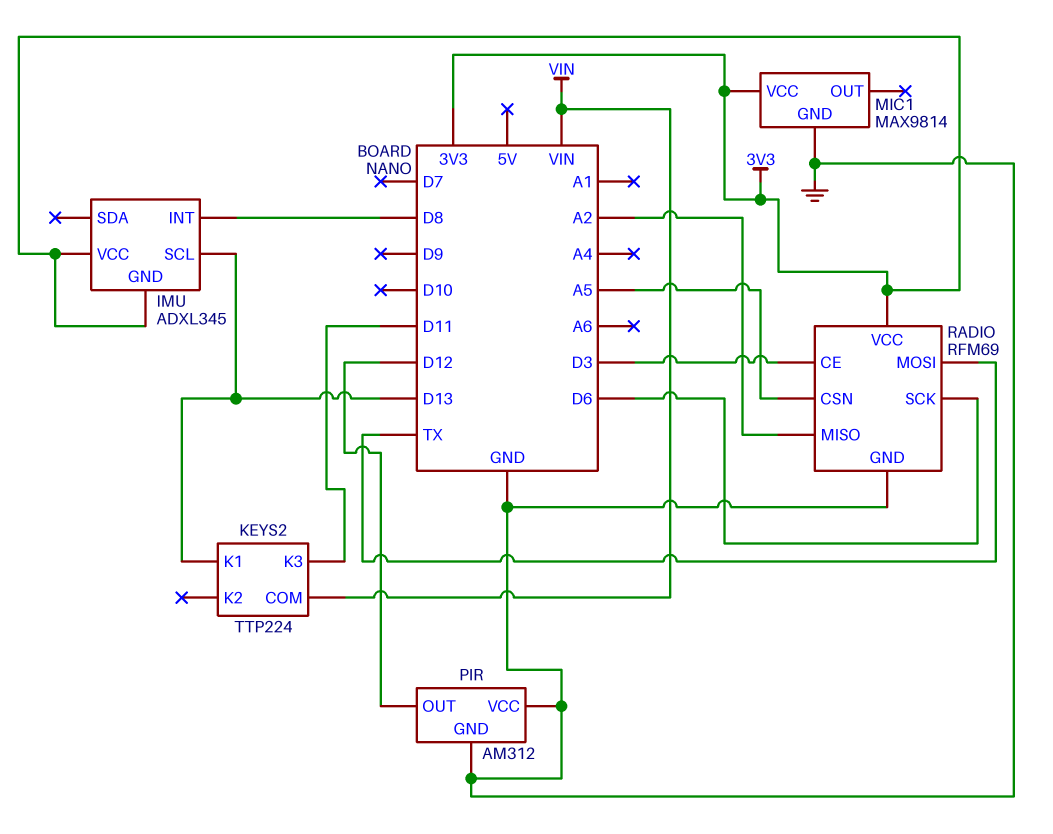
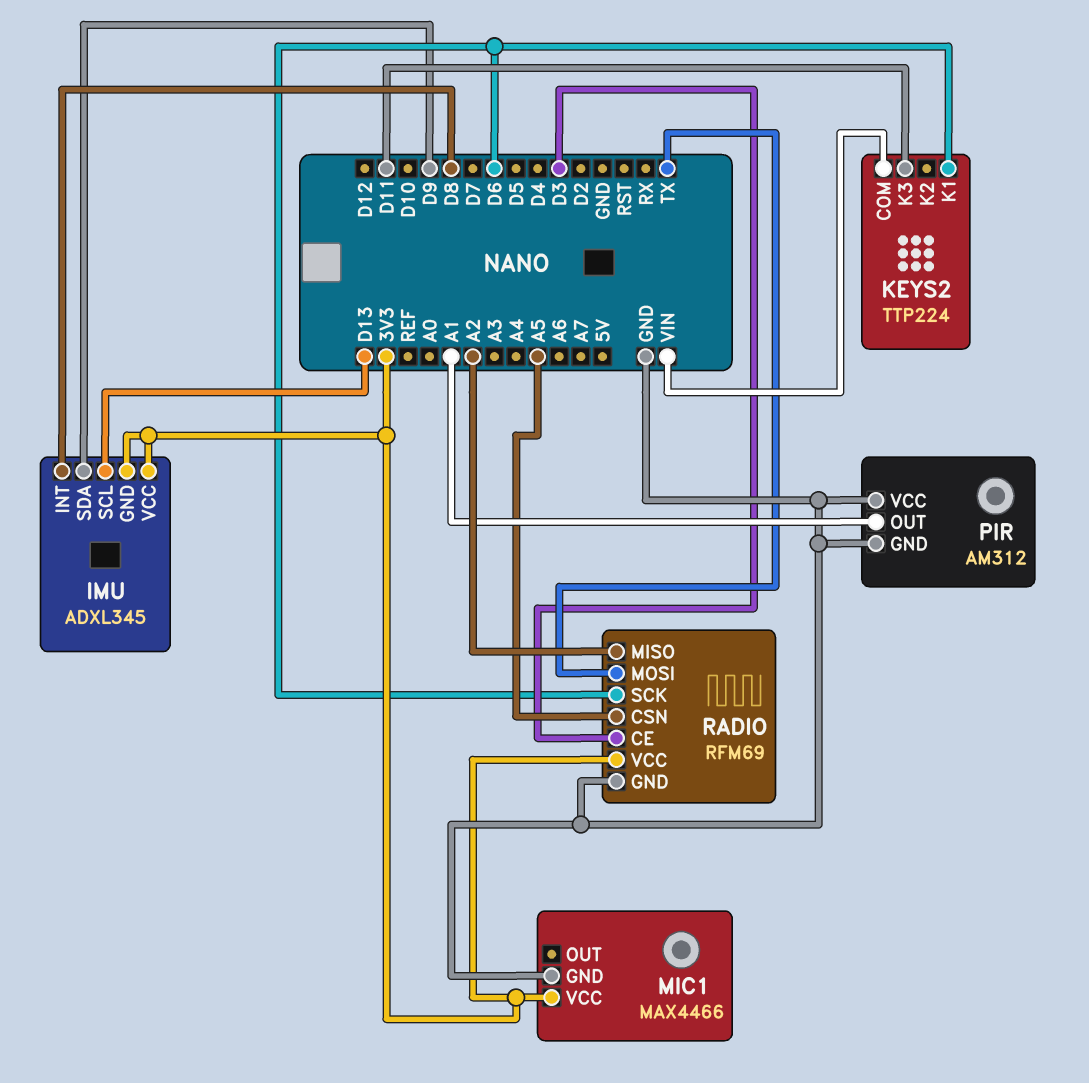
IMU pin SDA: none -> D9
KEYS2 pin K1: D13 -> D6
MIC1: MAX9814 -> MAX4466
PIR pin OUT: D12 -> A1

